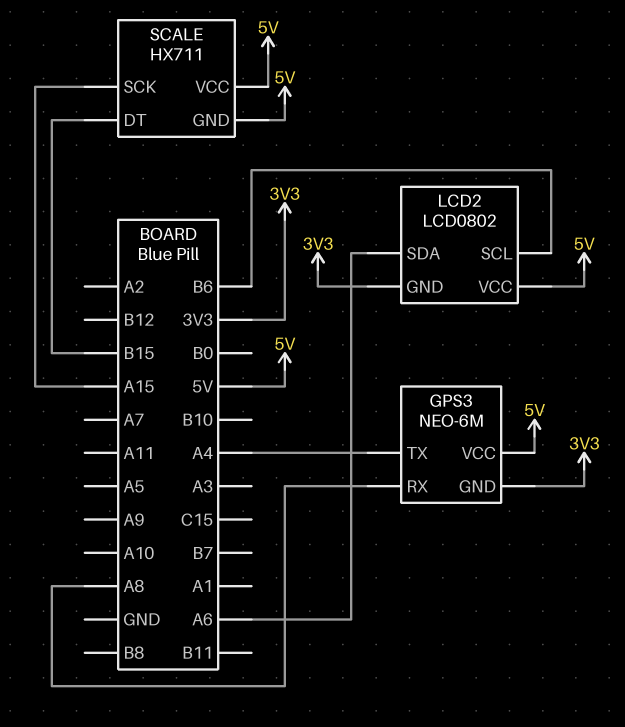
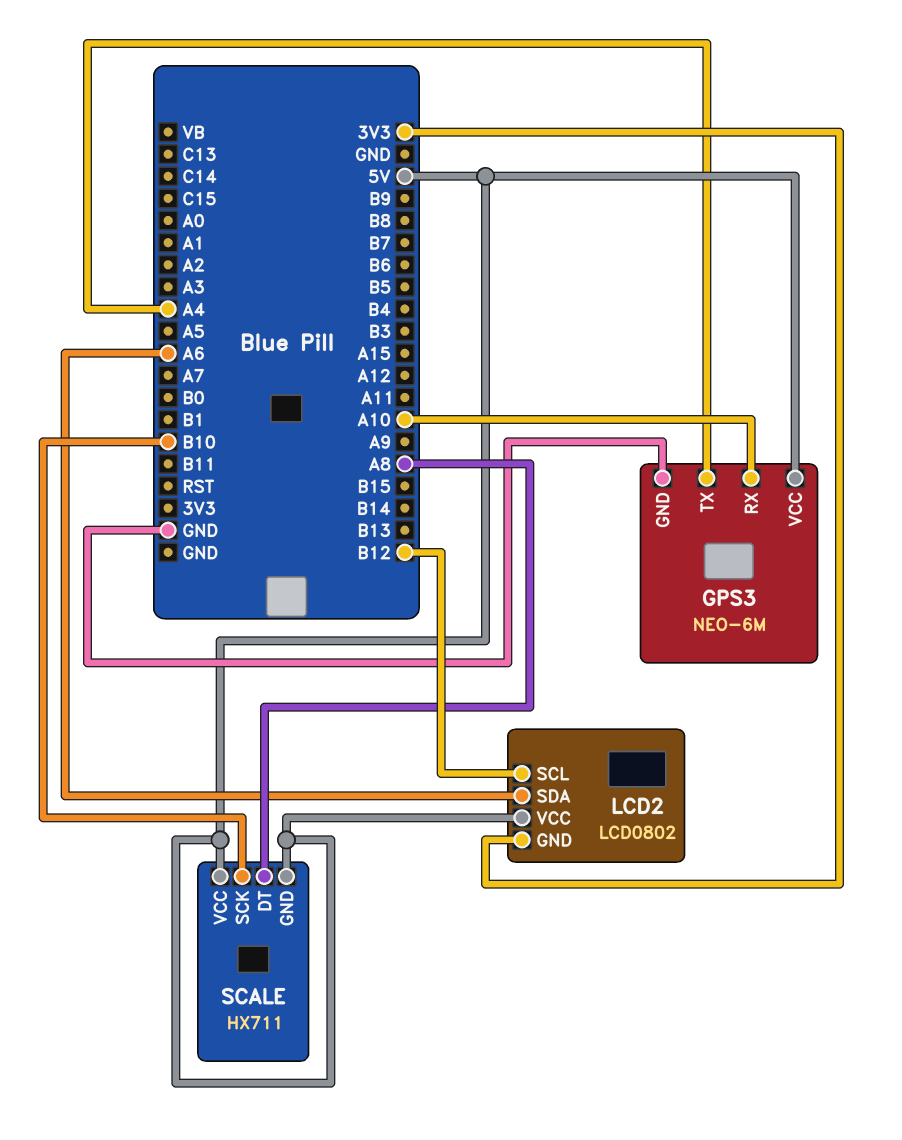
GPS3 pin GND: 3V3 -> GND
GPS3 pin RX: A8 -> A10
LCD2 pin SCL: B6 -> B12
SCALE pin DT: B15 -> A8
SCALE pin SCK: A15 -> B10

